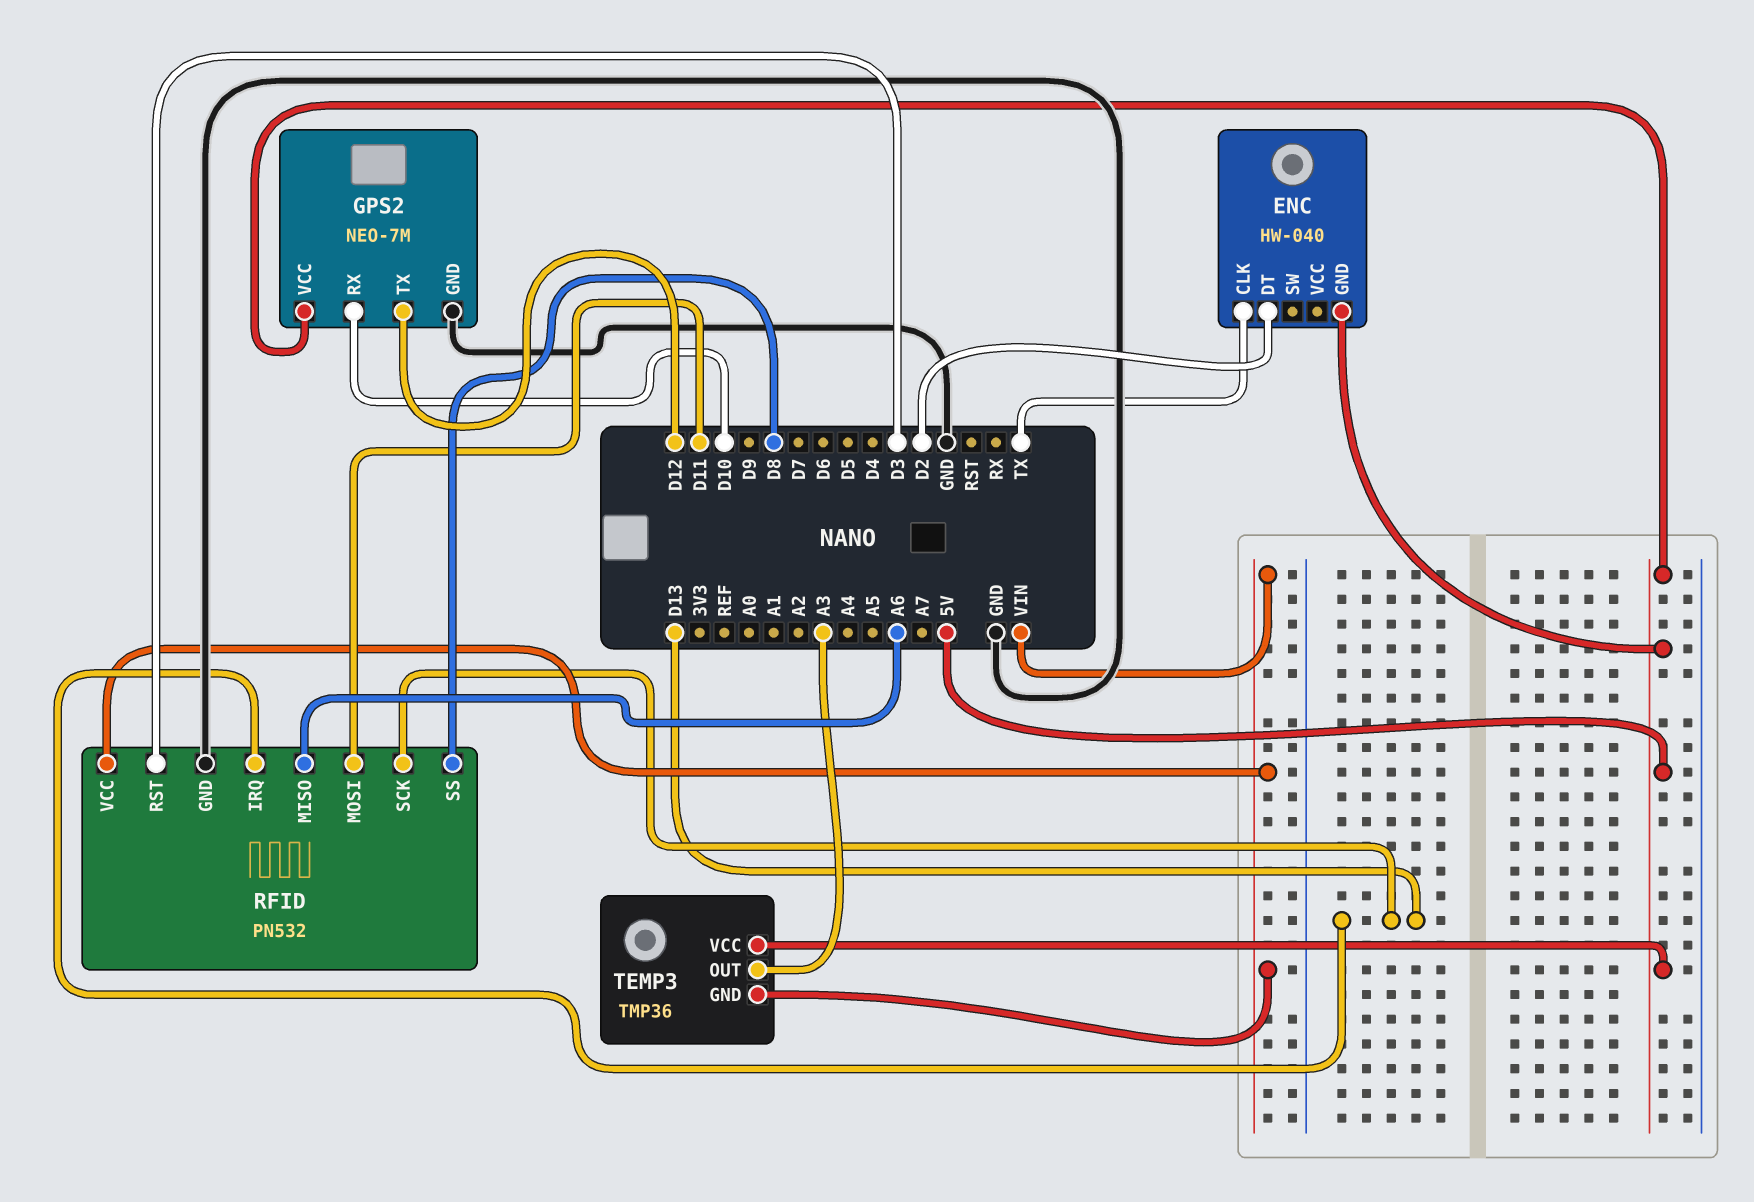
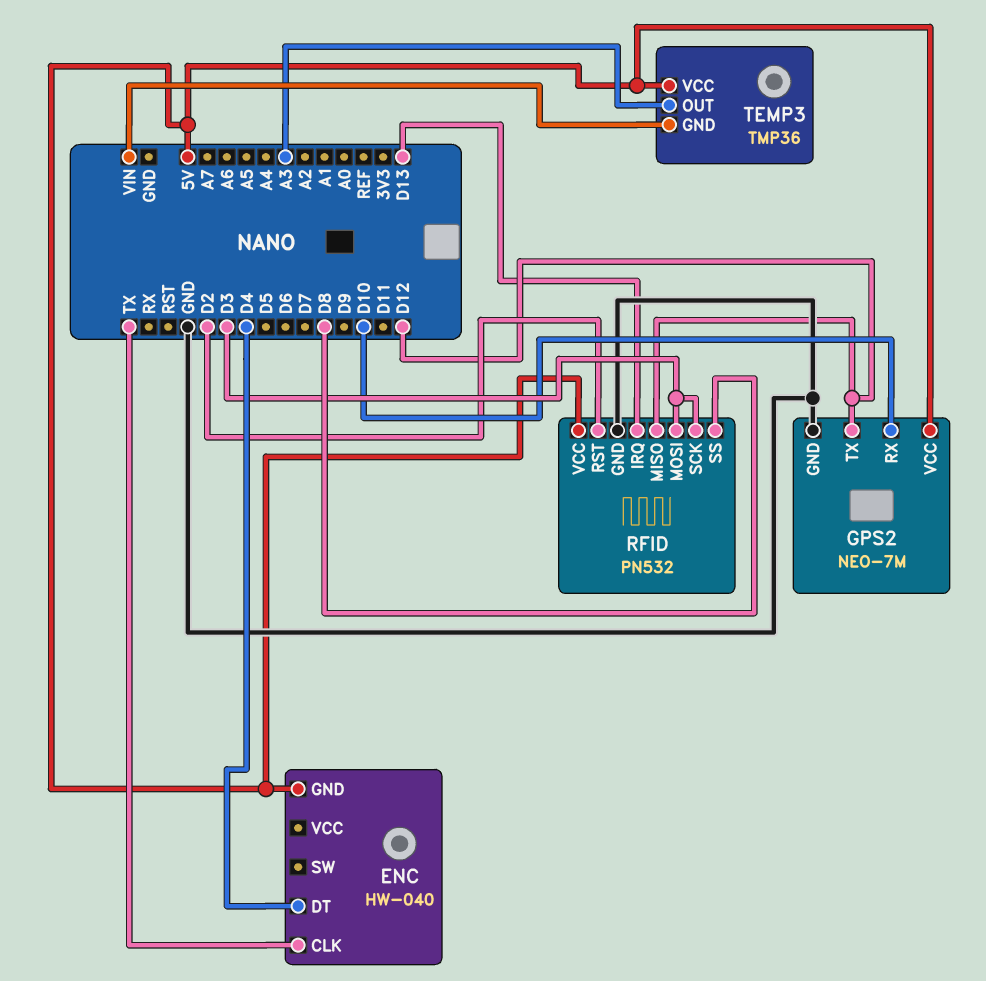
ENC pin DT: D2 -> D4
RFID pin MISO: A6 -> D12
RFID pin MOSI: D11 -> D3
RFID pin RST: D3 -> D2
RFID pin SCK: D13 -> D3
RFID pin VCC: VIN -> 5V

